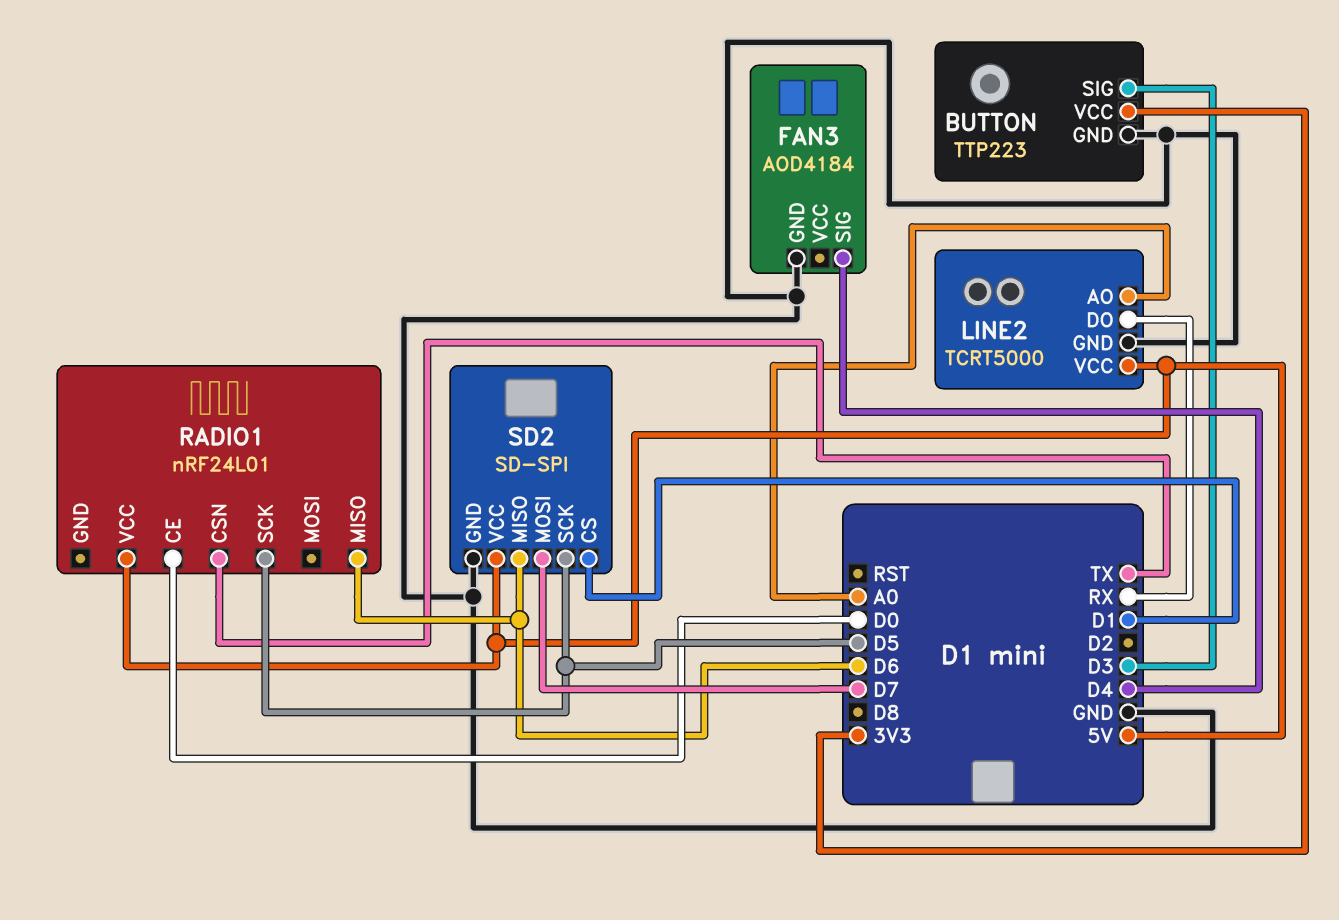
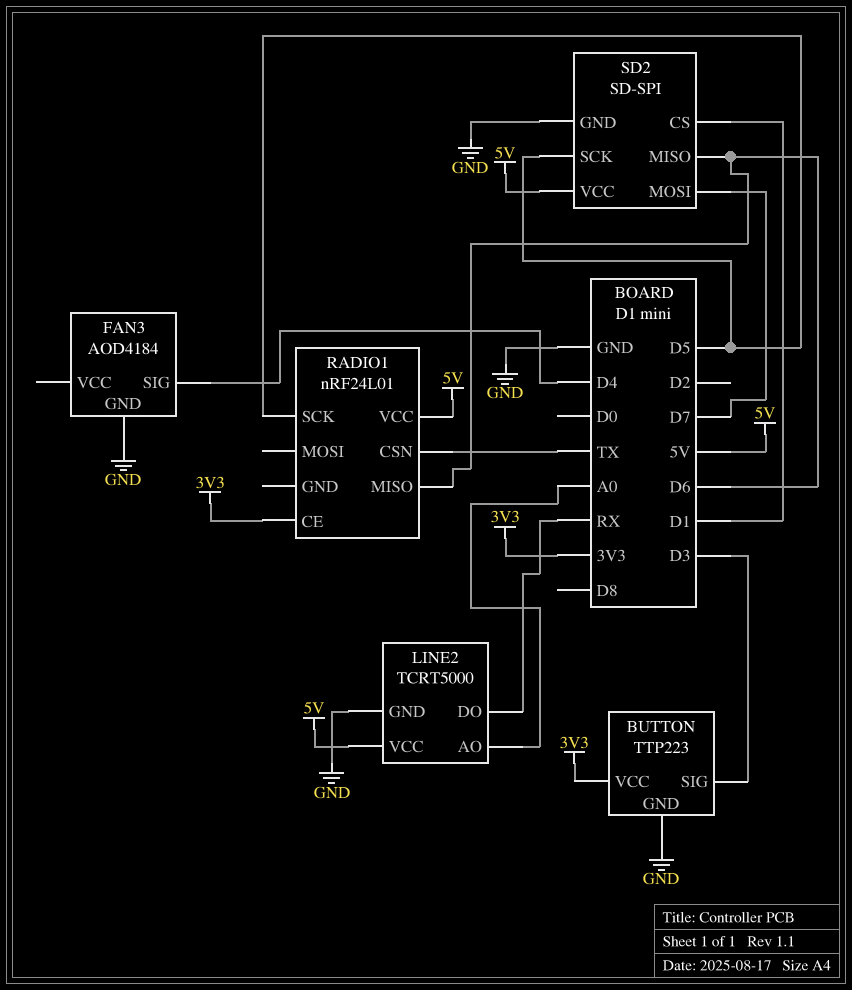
RADIO1 pin CE: D0 -> 3V3

